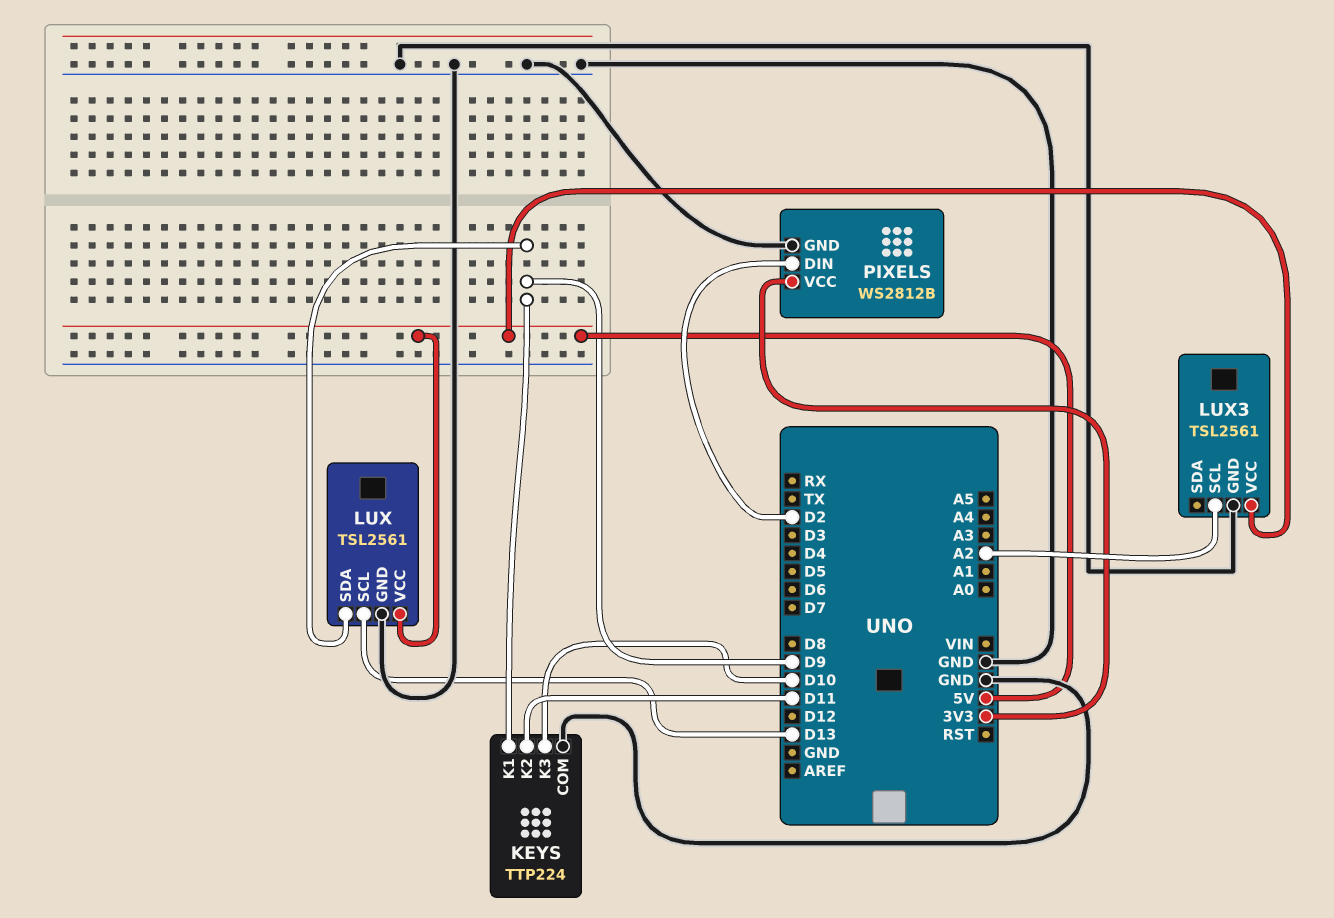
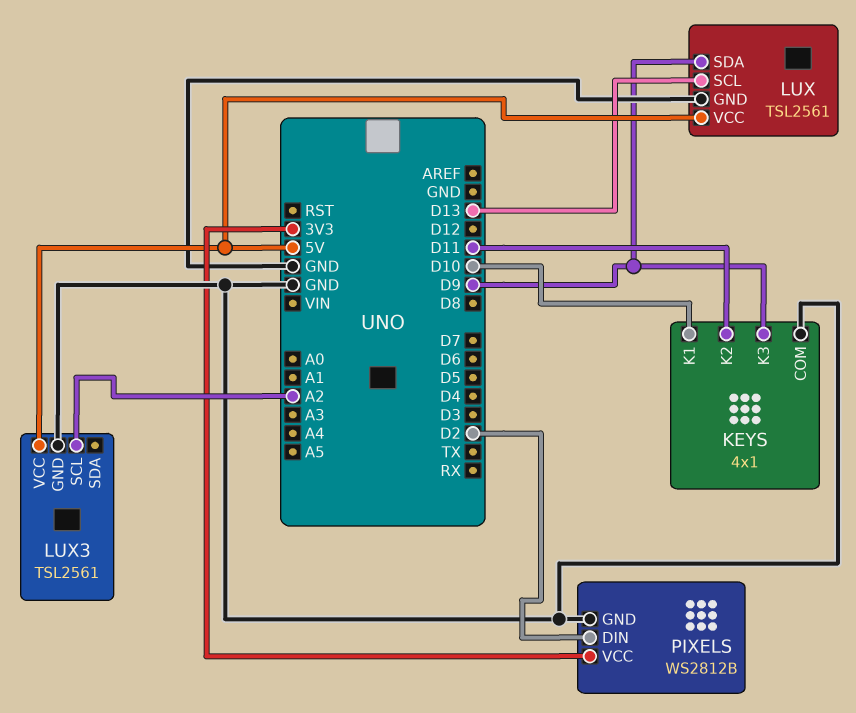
KEYS: TTP224 -> 4x1
KEYS pin K1: D9 -> D10
KEYS pin K3: D10 -> D9

